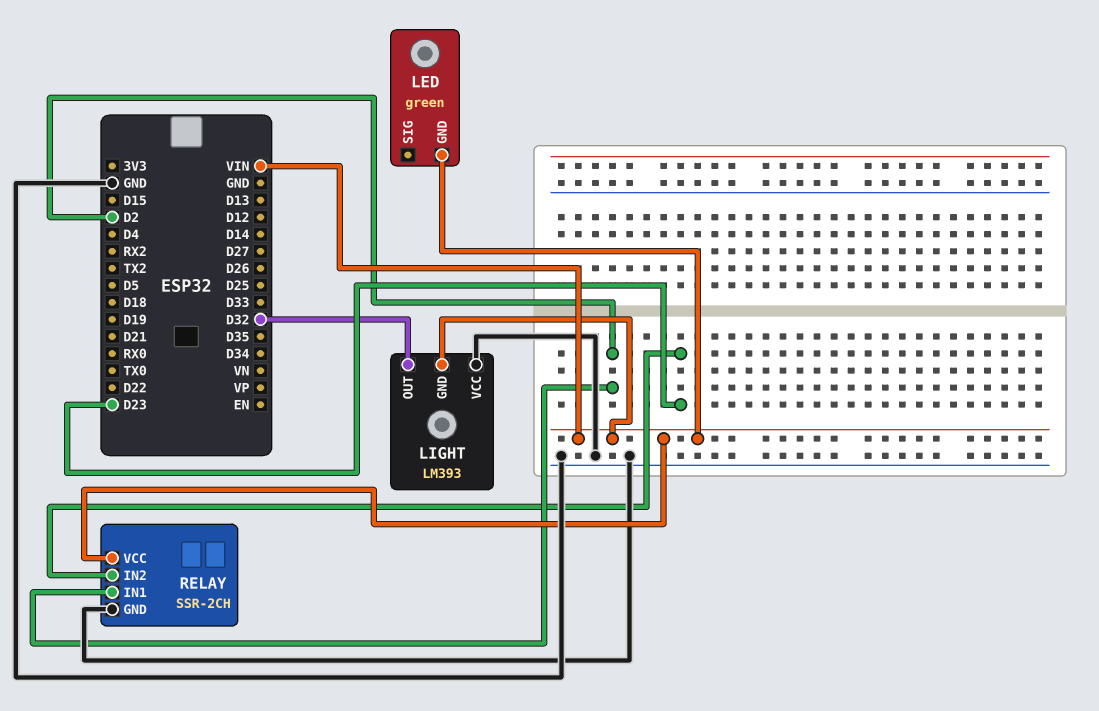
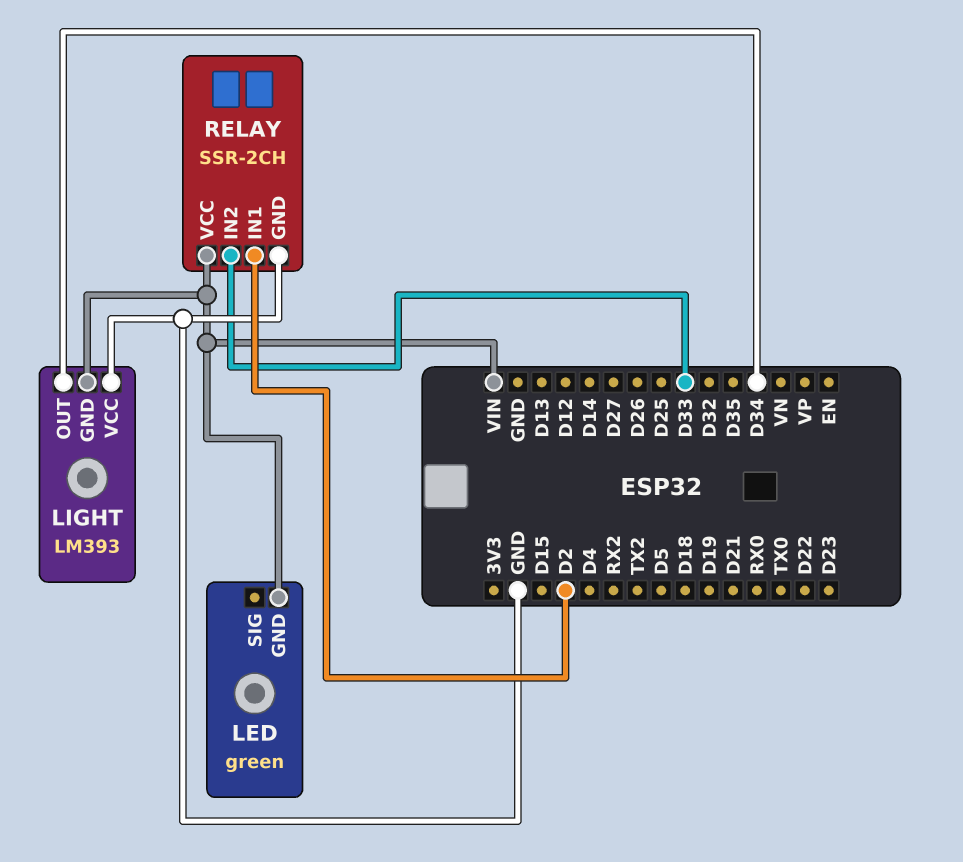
LIGHT pin OUT: D32 -> D34
RELAY pin IN2: D23 -> D33

